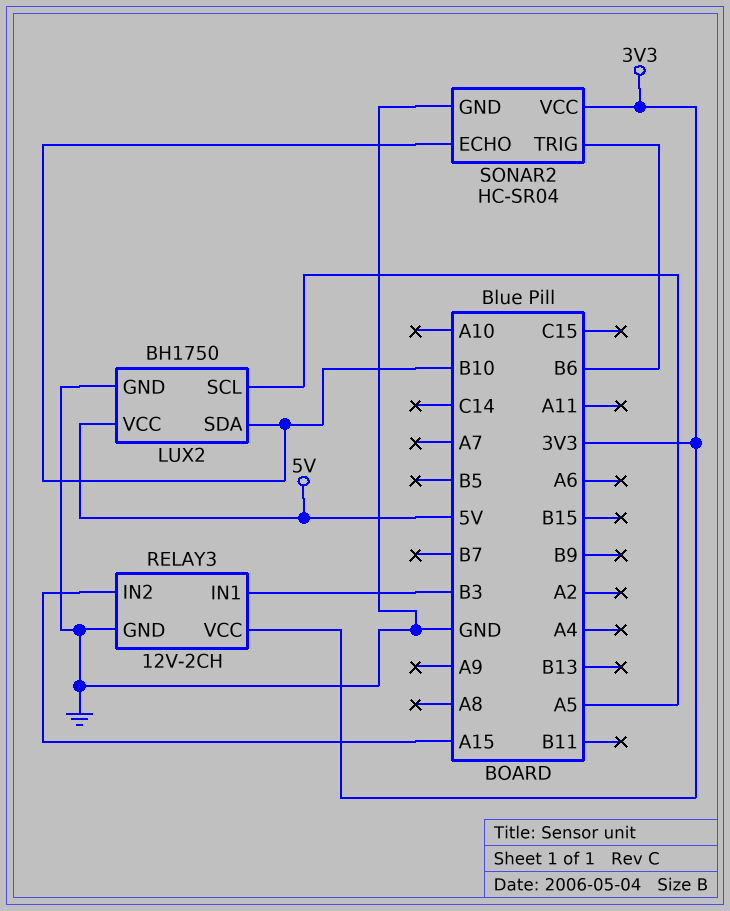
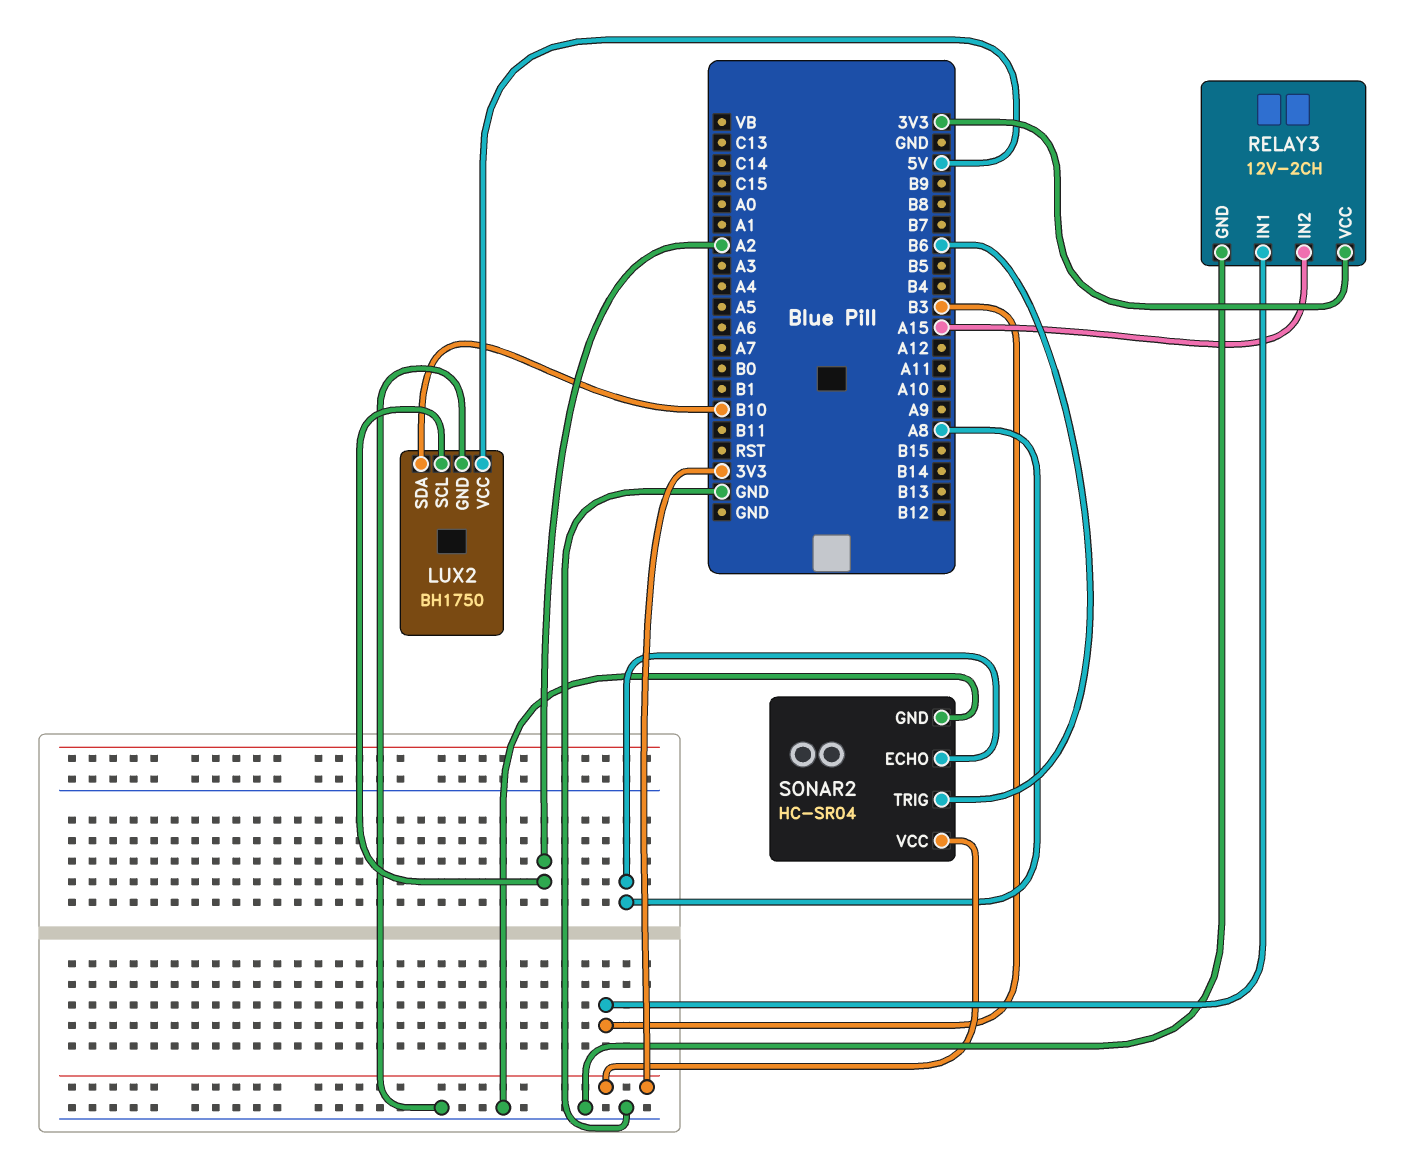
LUX2 pin SCL: A5 -> A2
SONAR2 pin ECHO: B10 -> A8

